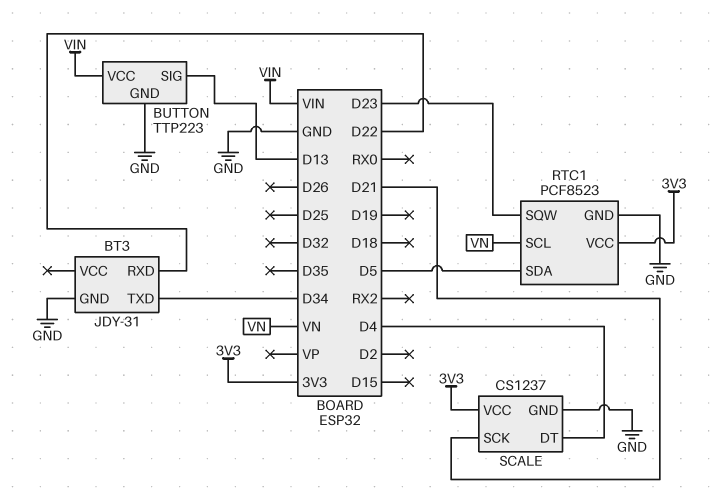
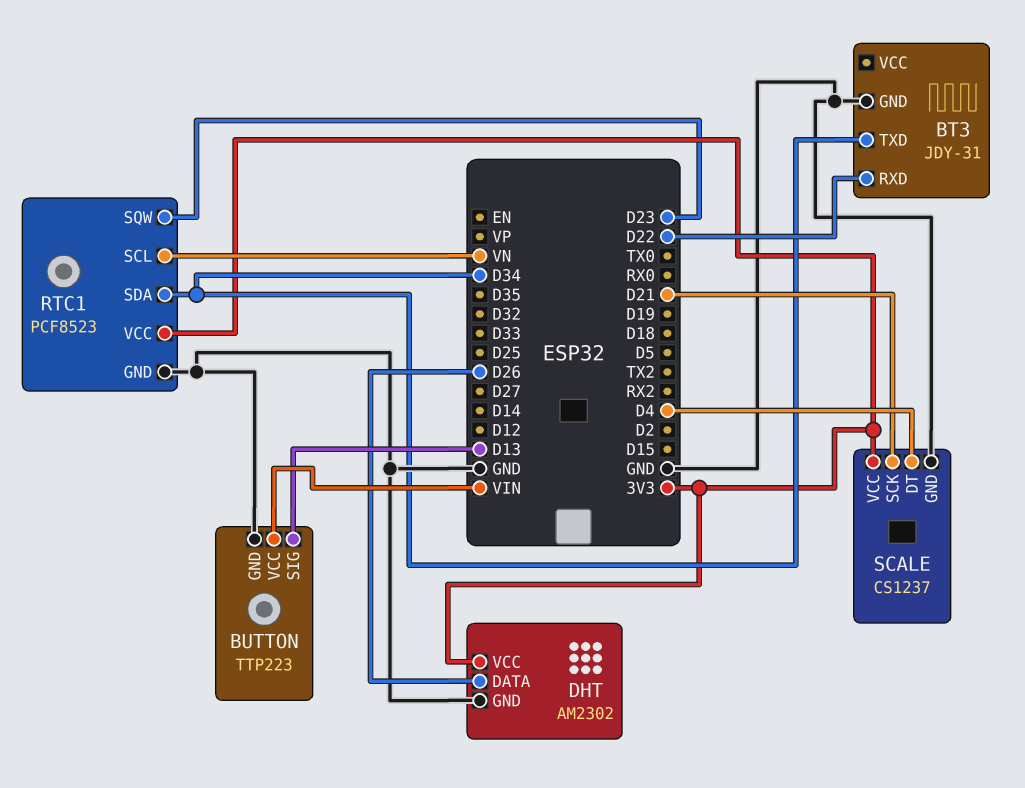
DHT: none -> AM2302
DHT pin DATA: none -> D26
DHT pin GND: none -> GND
DHT pin VCC: none -> 3V3
RTC1 pin SDA: D5 -> D34

